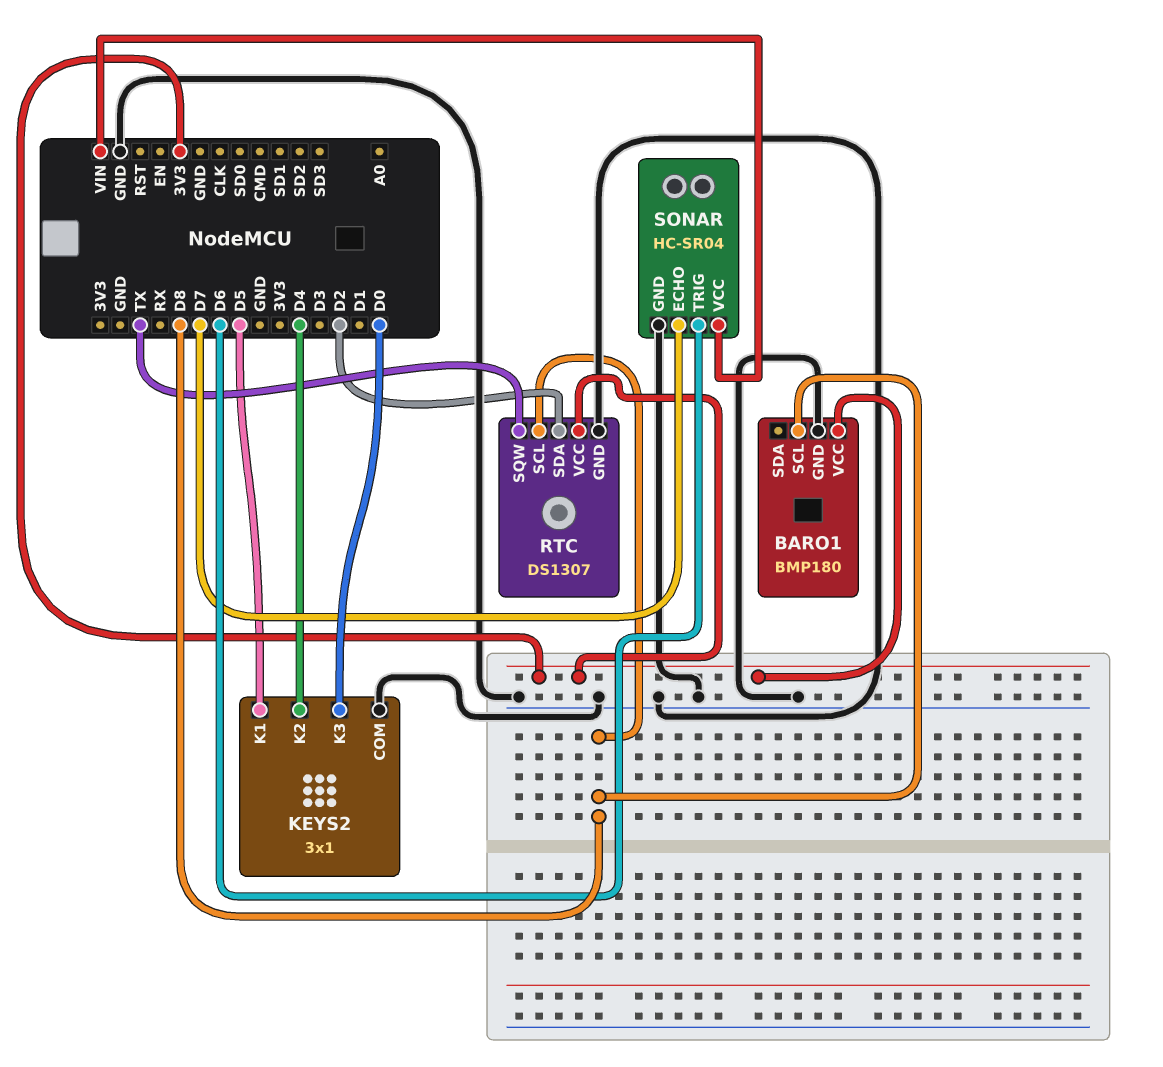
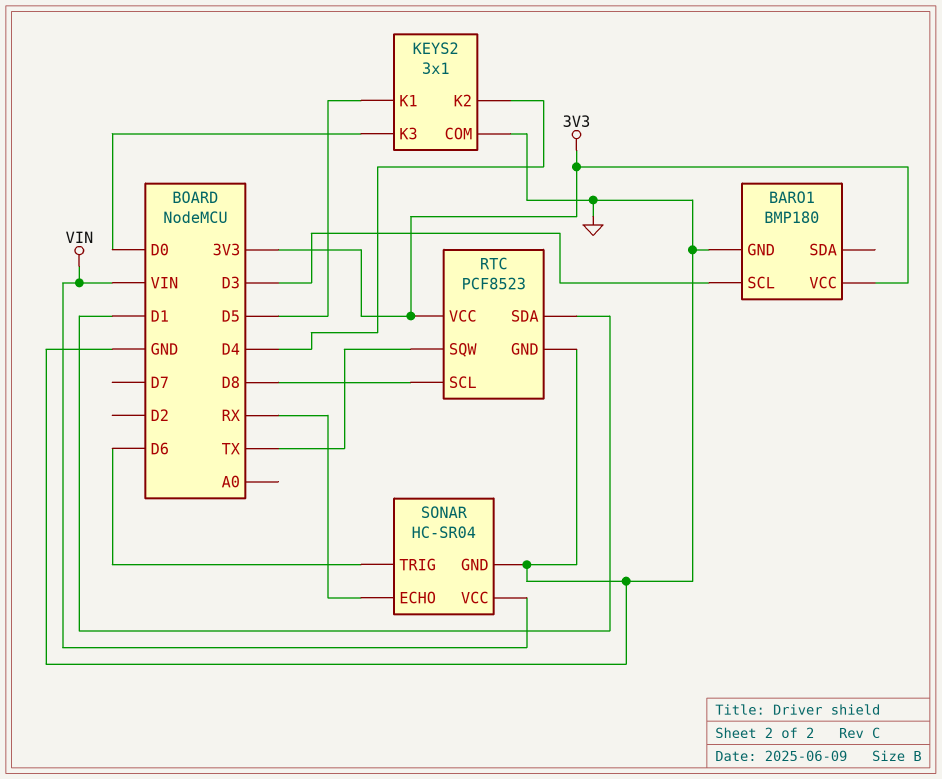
BARO1 pin SCL: D8 -> D3
RTC: DS1307 -> PCF8523
RTC pin SDA: D2 -> D1
SONAR pin ECHO: D7 -> RX

